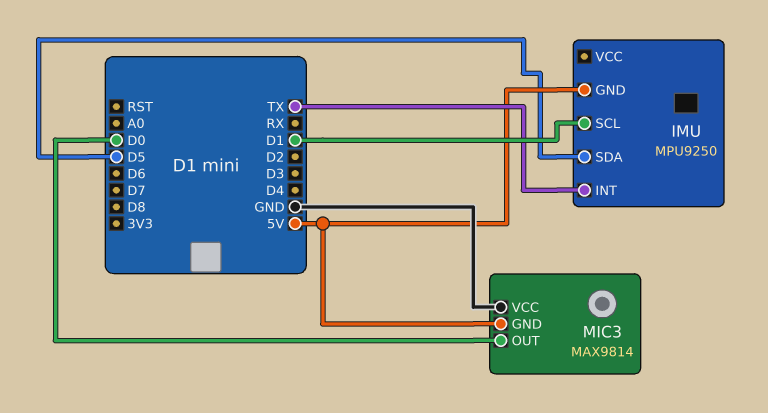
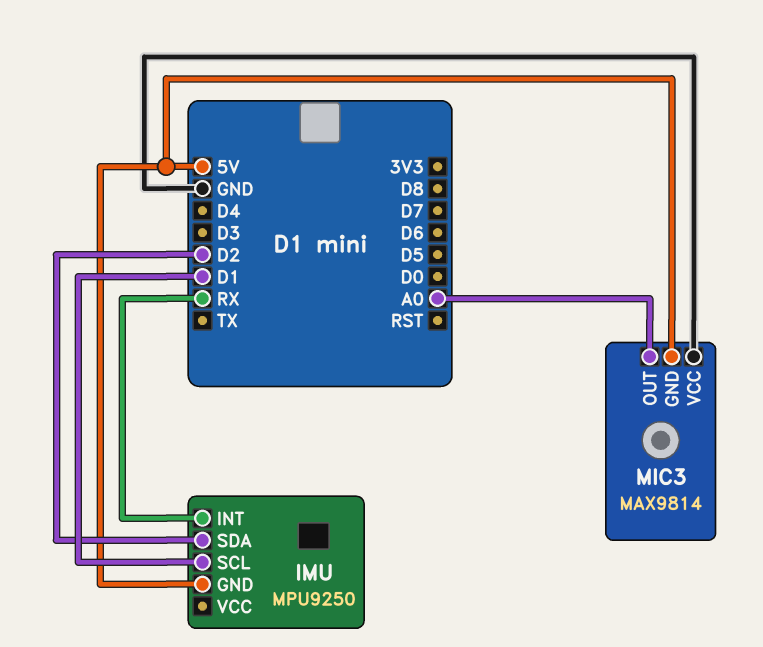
IMU pin INT: TX -> RX
IMU pin SDA: D5 -> D2
MIC3 pin OUT: D0 -> A0

